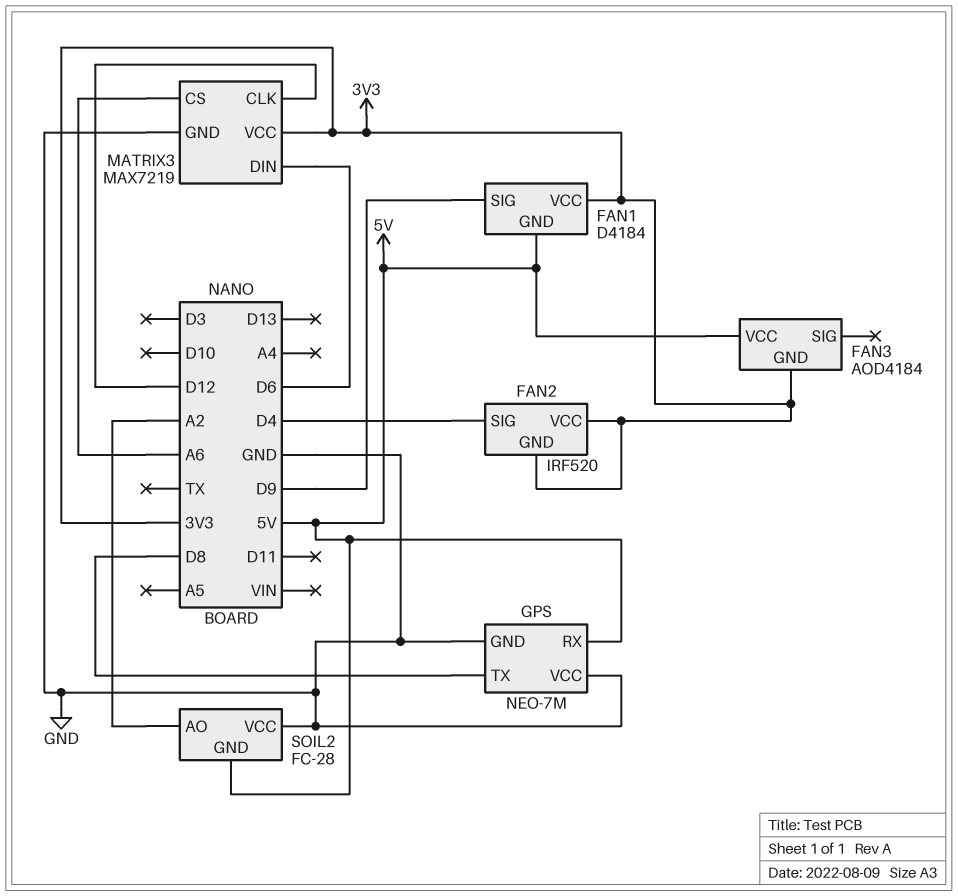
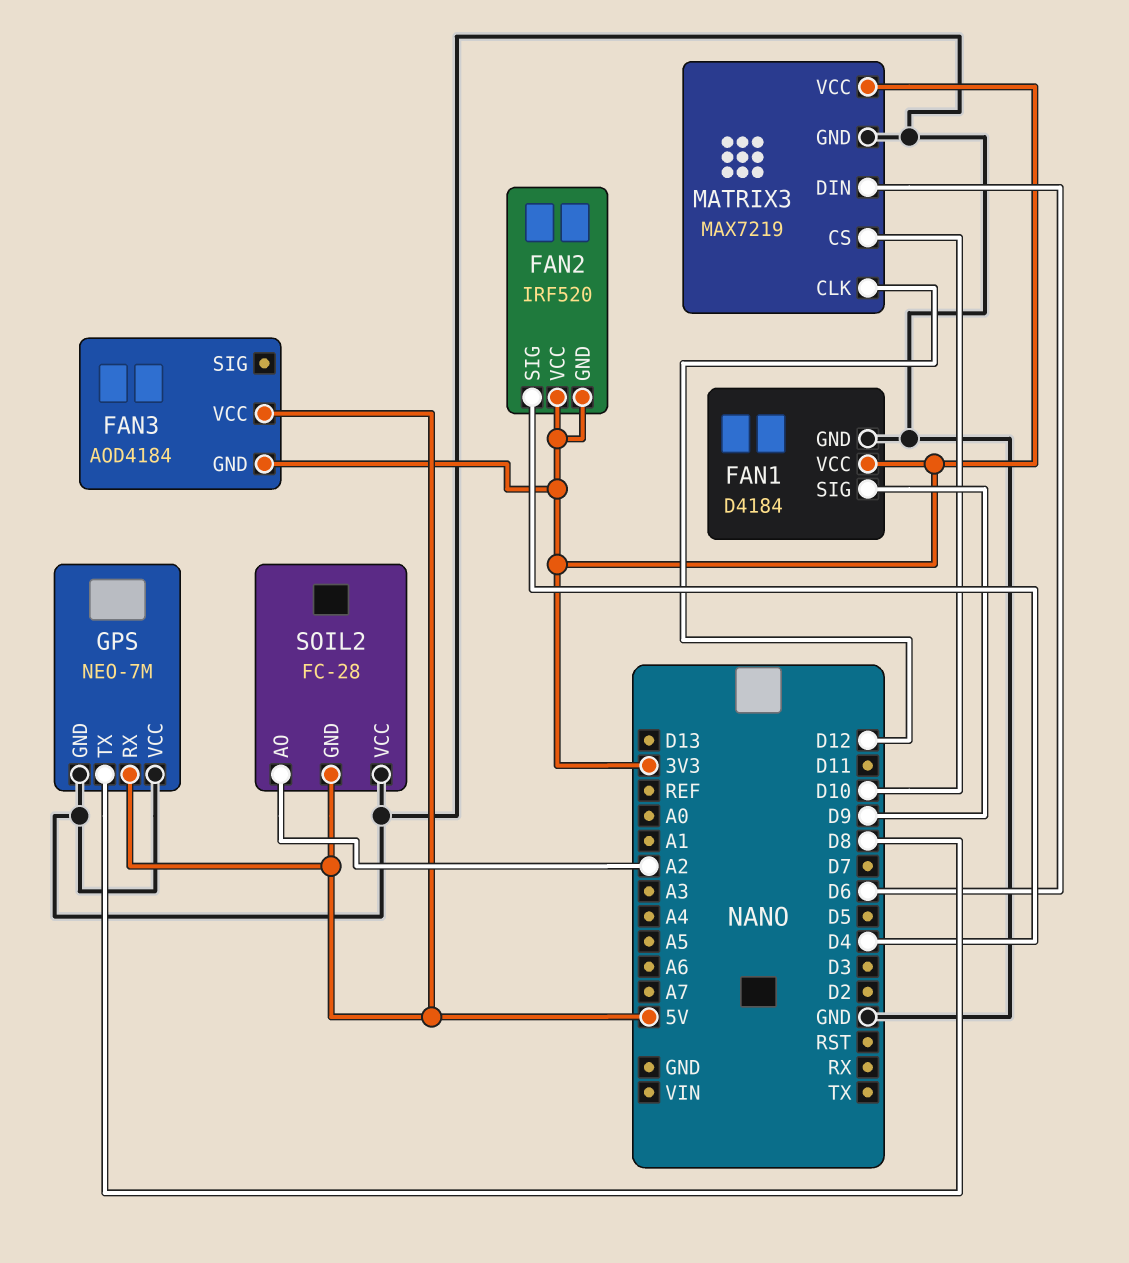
FAN1 pin GND: 5V -> GND
MATRIX3 pin CS: A6 -> D10

